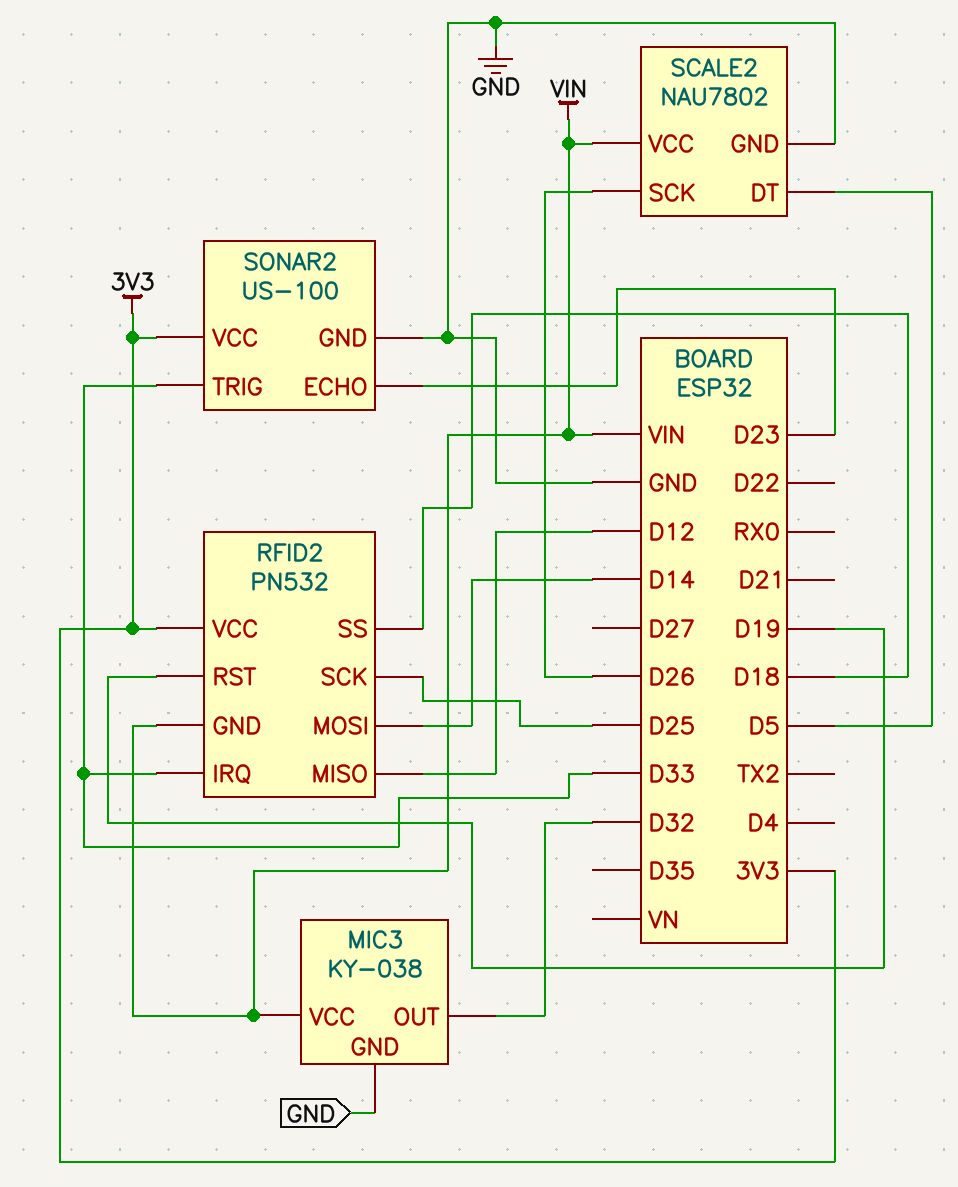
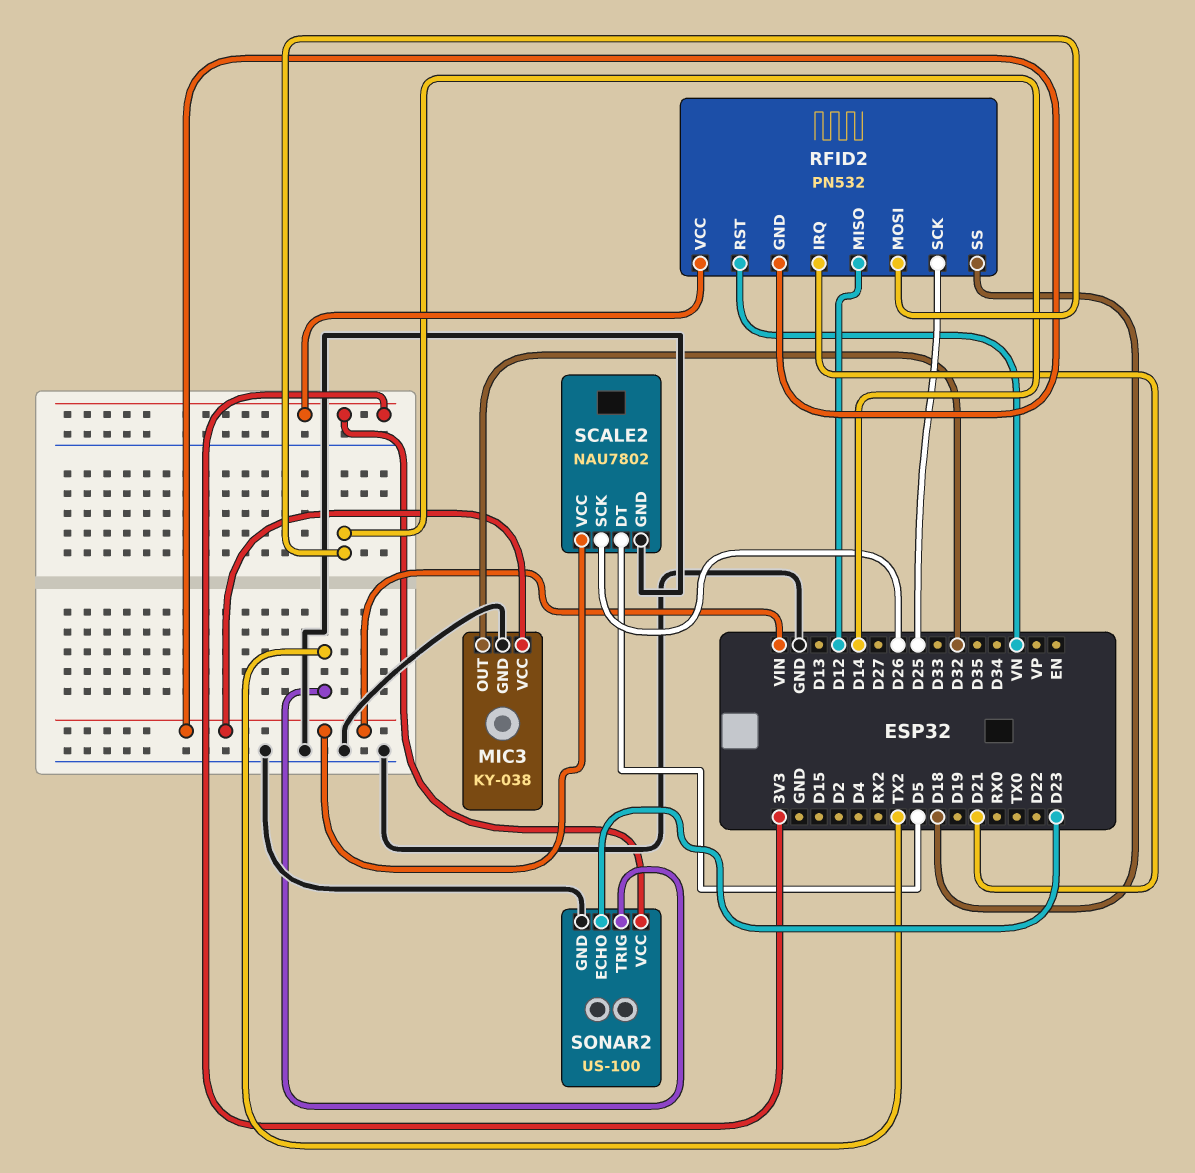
RFID2 pin IRQ: D33 -> D21
RFID2 pin RST: D19 -> VN
SONAR2 pin TRIG: D33 -> TX2

